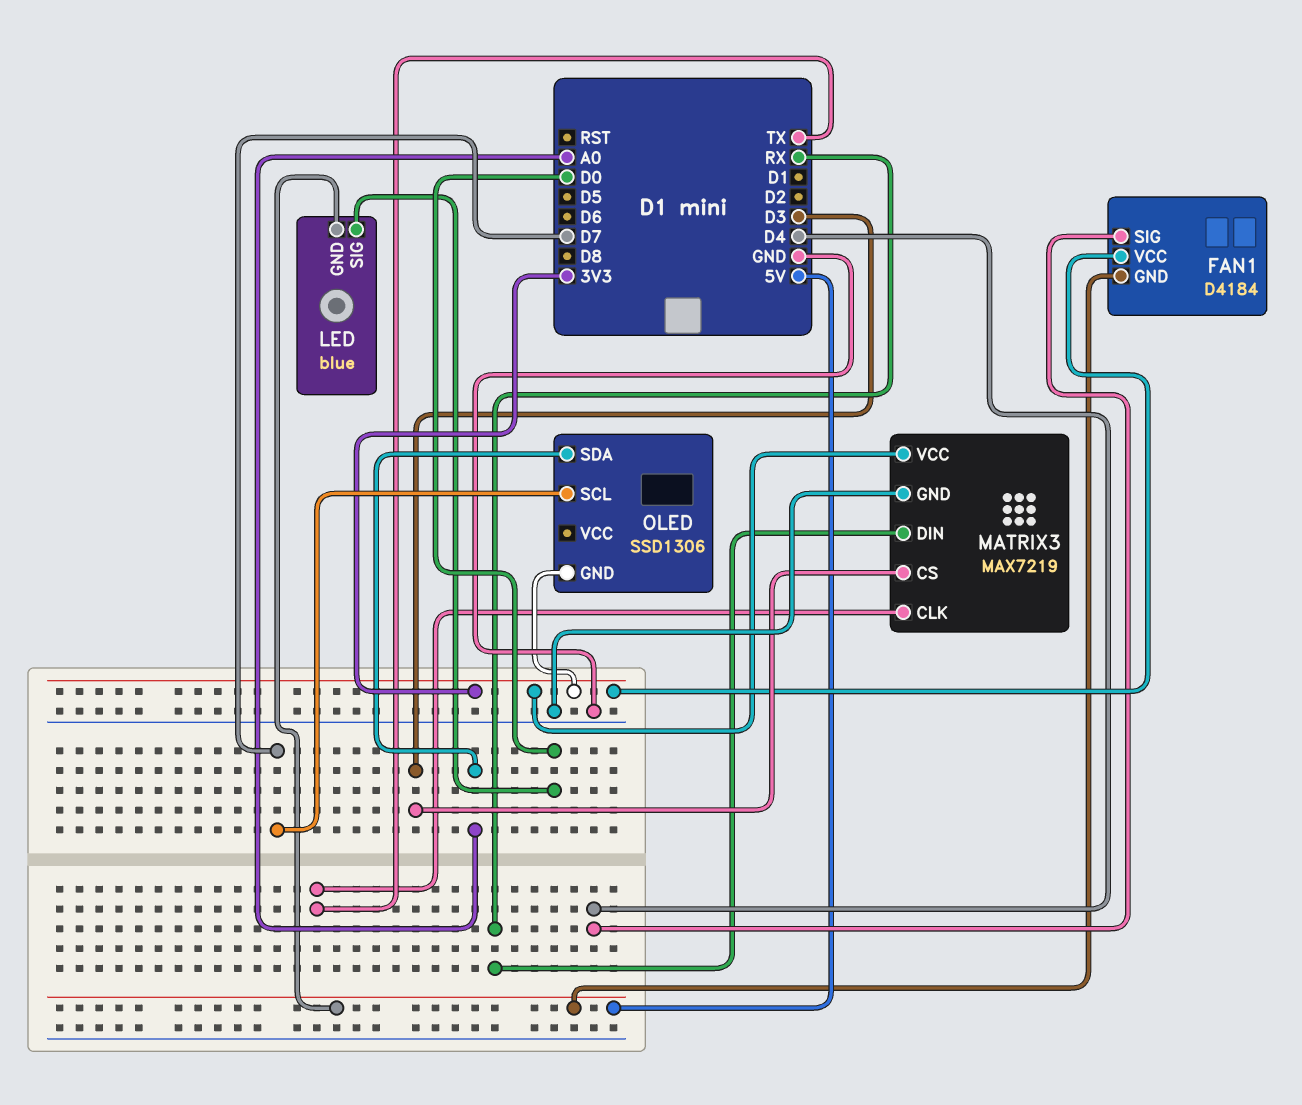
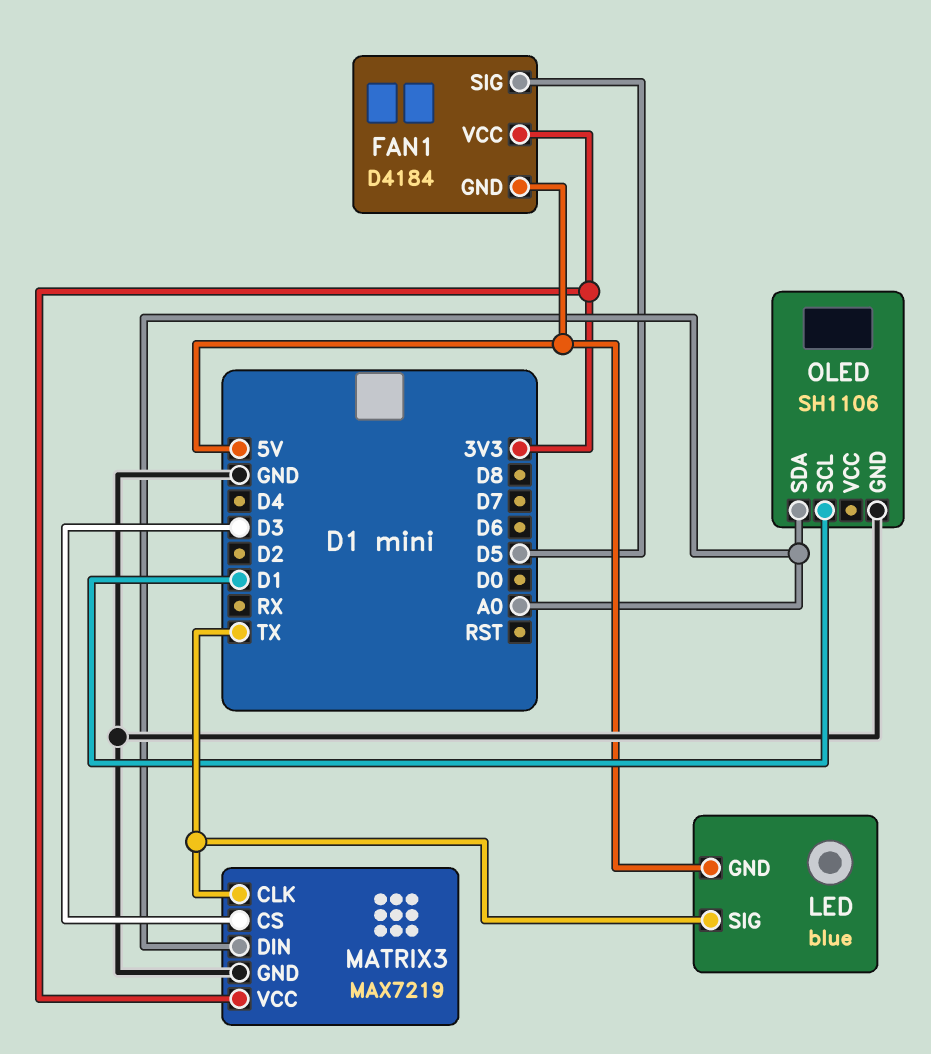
FAN1 pin SIG: D4 -> D5
LED pin SIG: D0 -> TX
MATRIX3 pin DIN: RX -> A0
OLED: SSD1306 -> SH1106
OLED pin GND: 3V3 -> GND
OLED pin SCL: D7 -> D1

